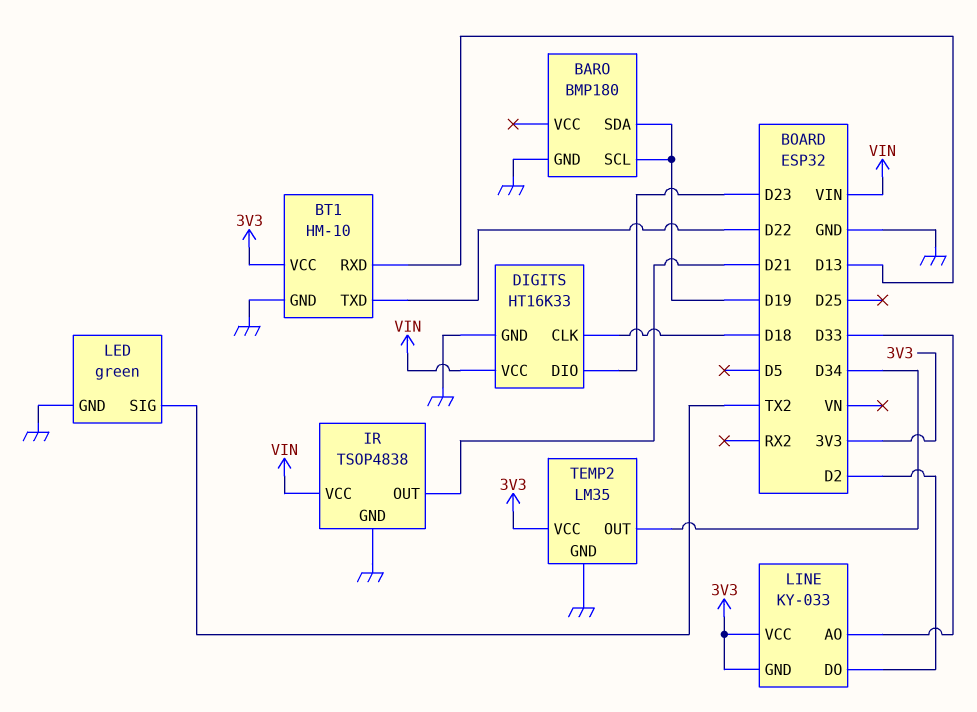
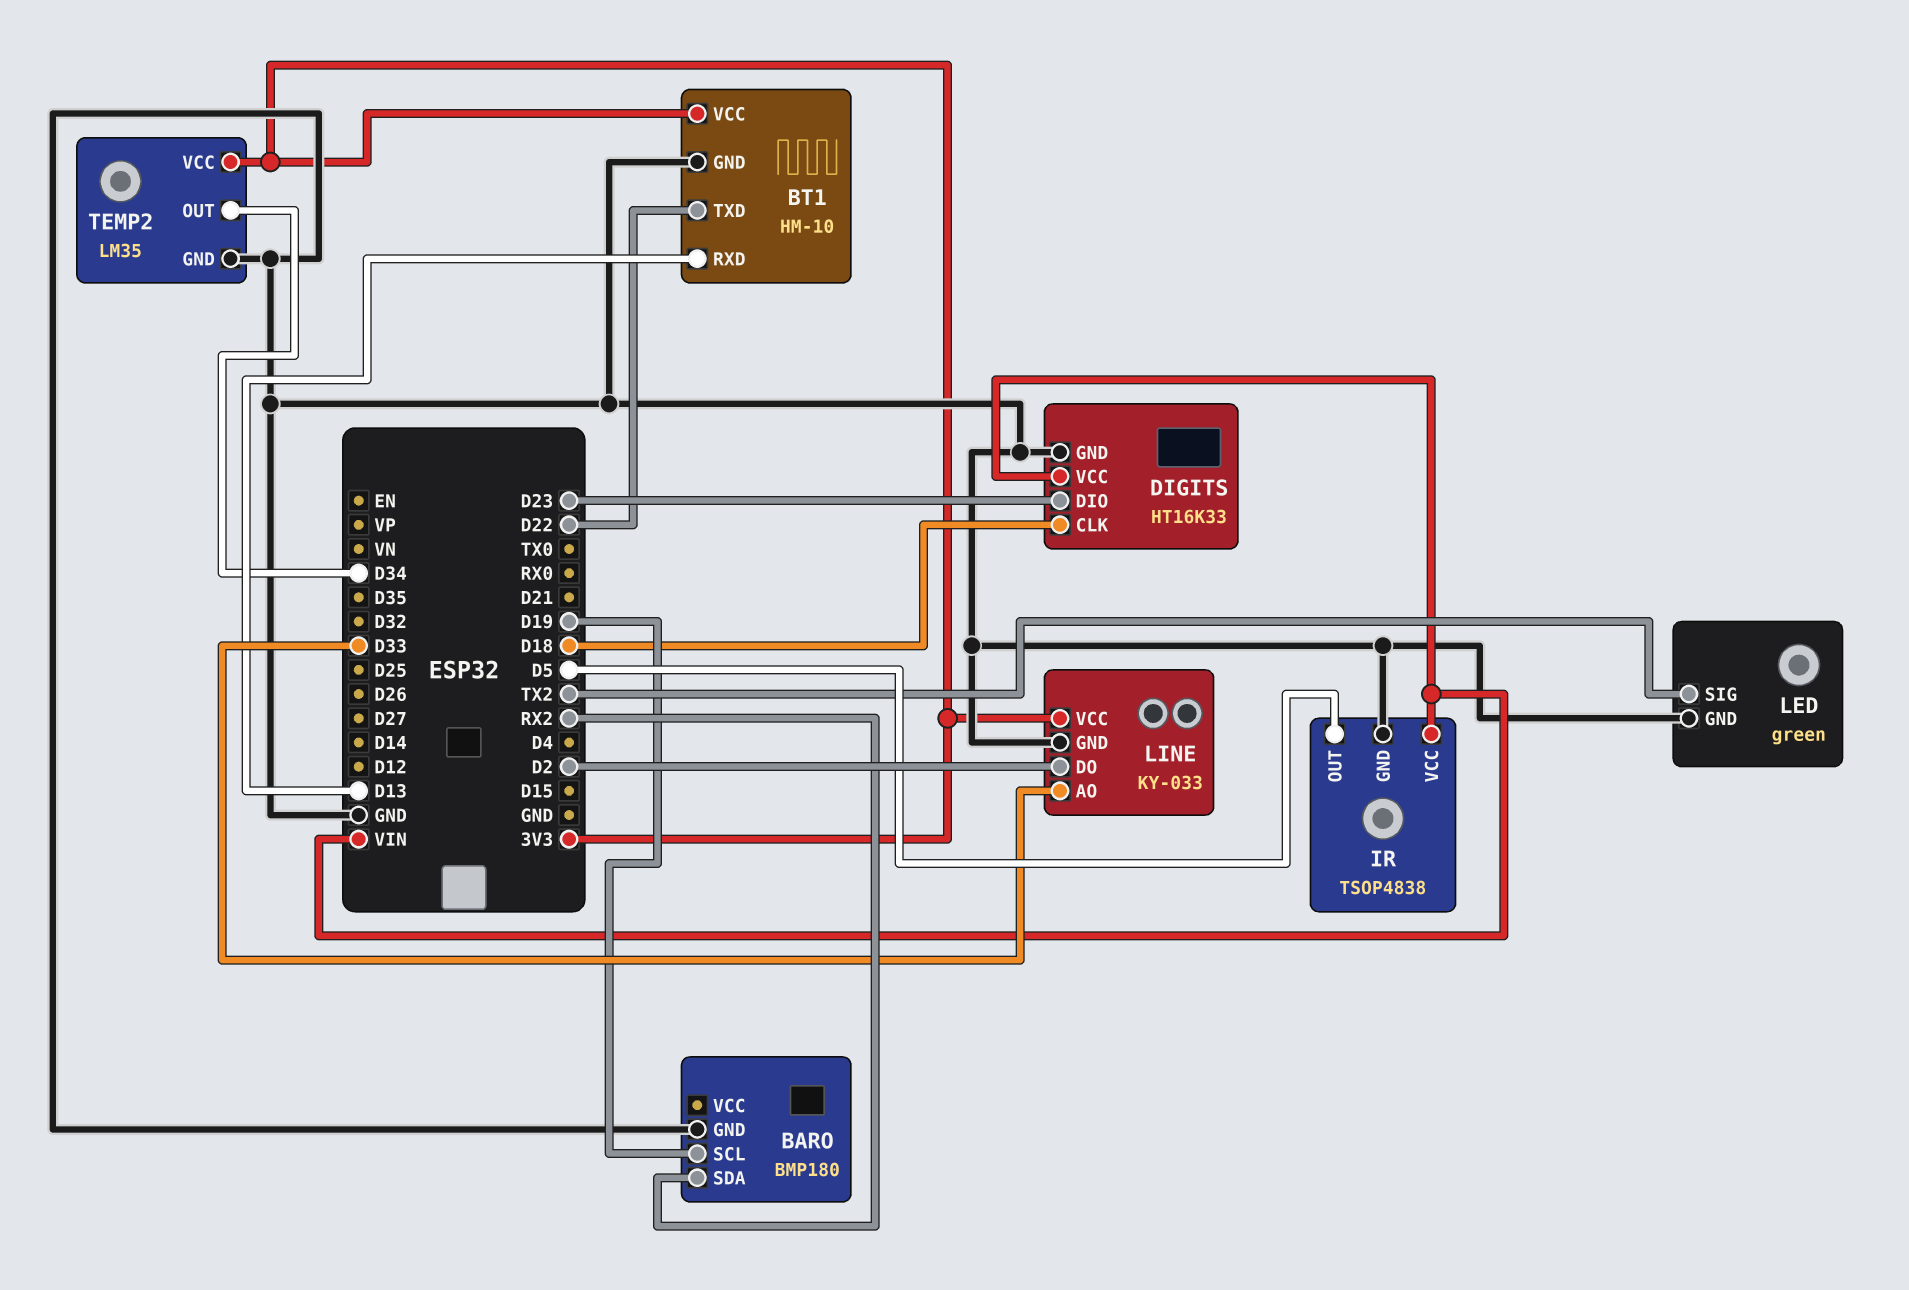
BARO pin SDA: D19 -> RX2
IR pin OUT: D21 -> D5
LINE pin GND: 3V3 -> GND

